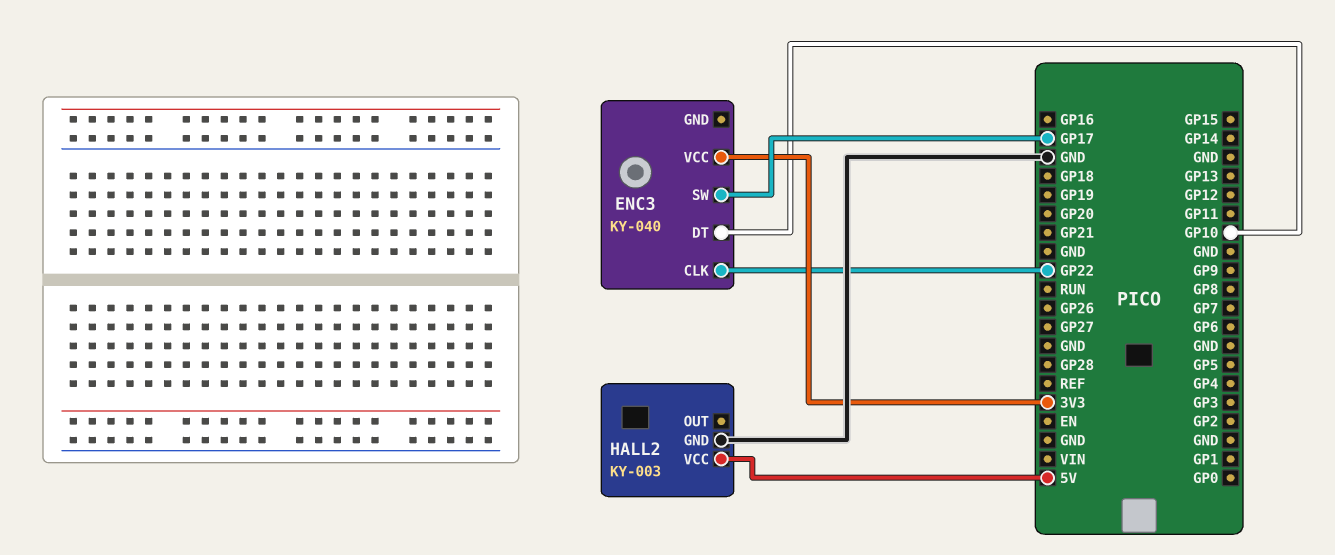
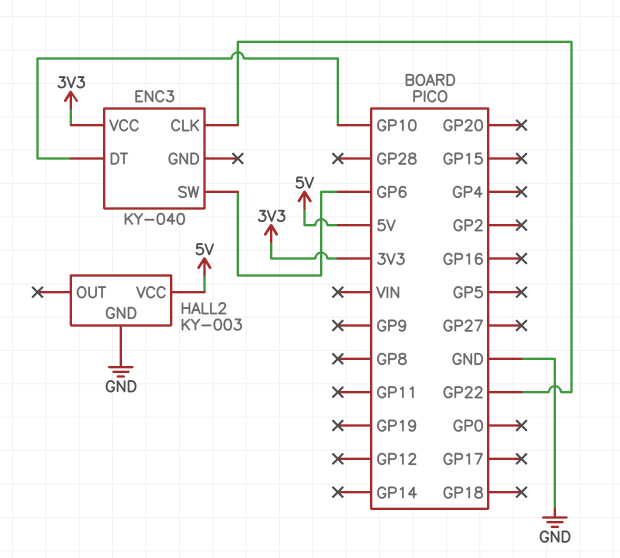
ENC3 pin SW: GP17 -> GP6

